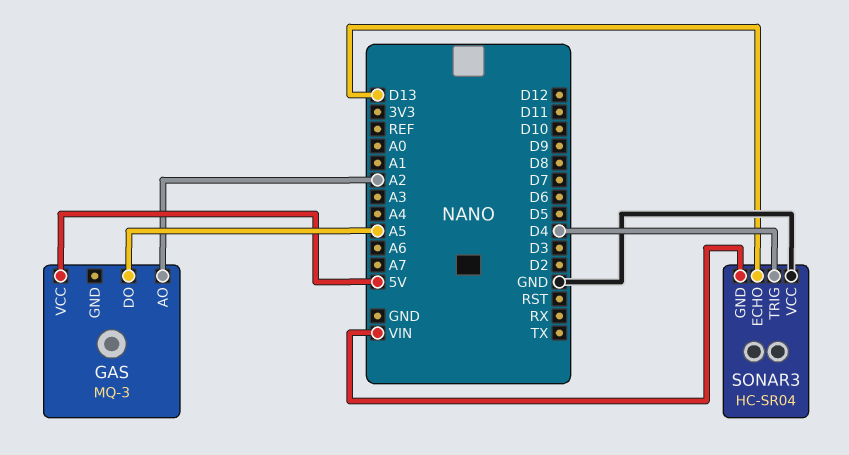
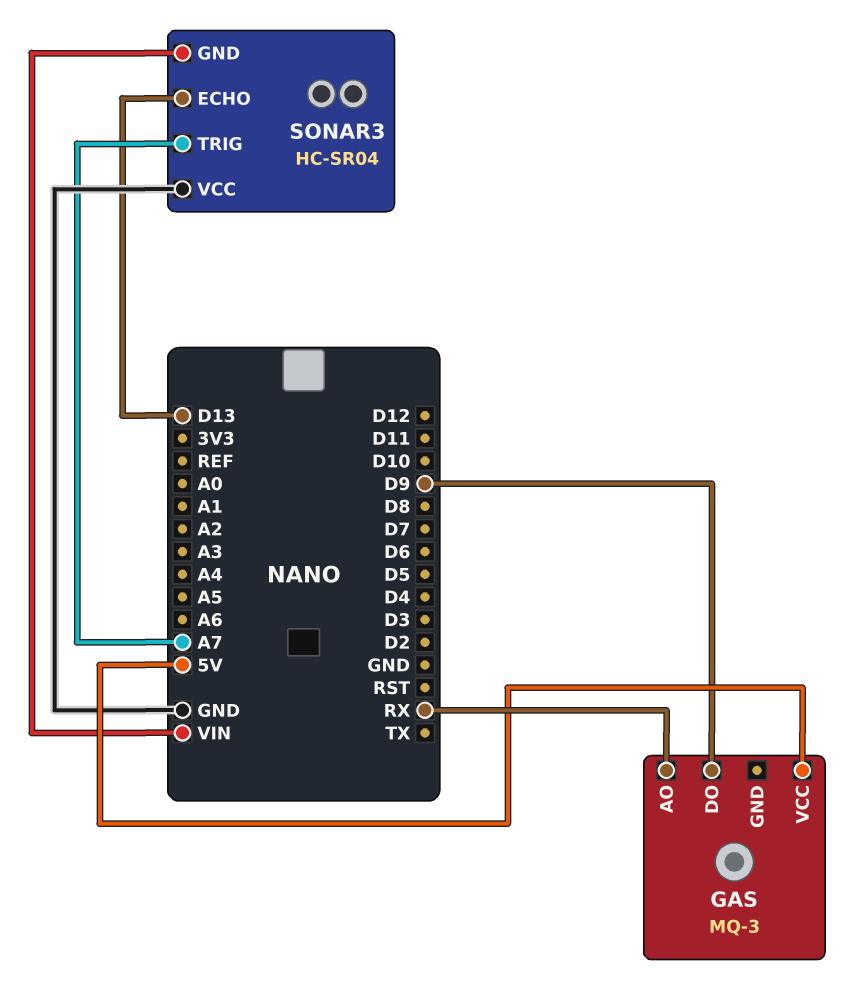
GAS pin AO: A2 -> RX
GAS pin DO: A5 -> D9
SONAR3 pin TRIG: D4 -> A7

